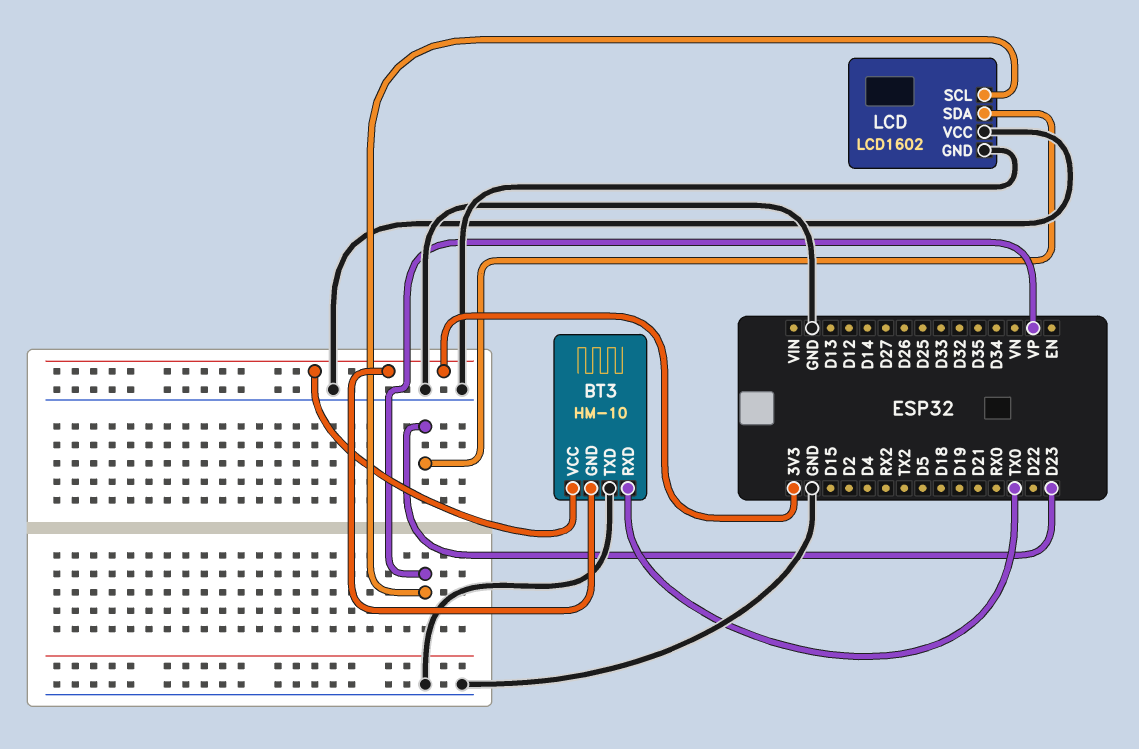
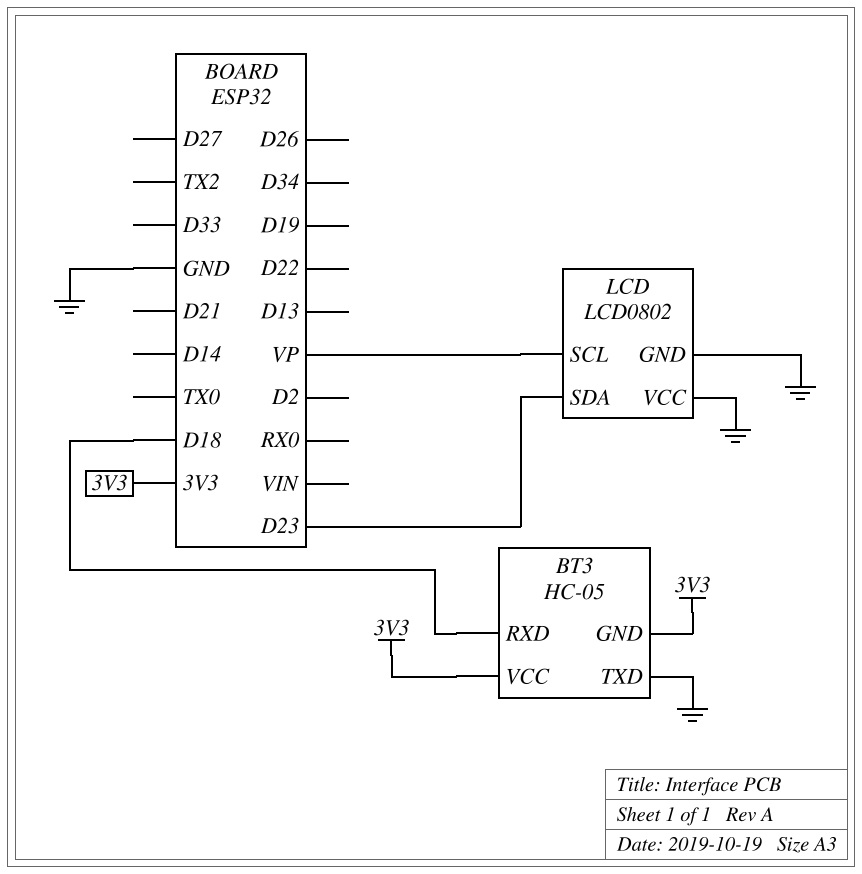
BT3: HM-10 -> HC-05
BT3 pin RXD: TX0 -> D18
LCD: LCD1602 -> LCD0802

